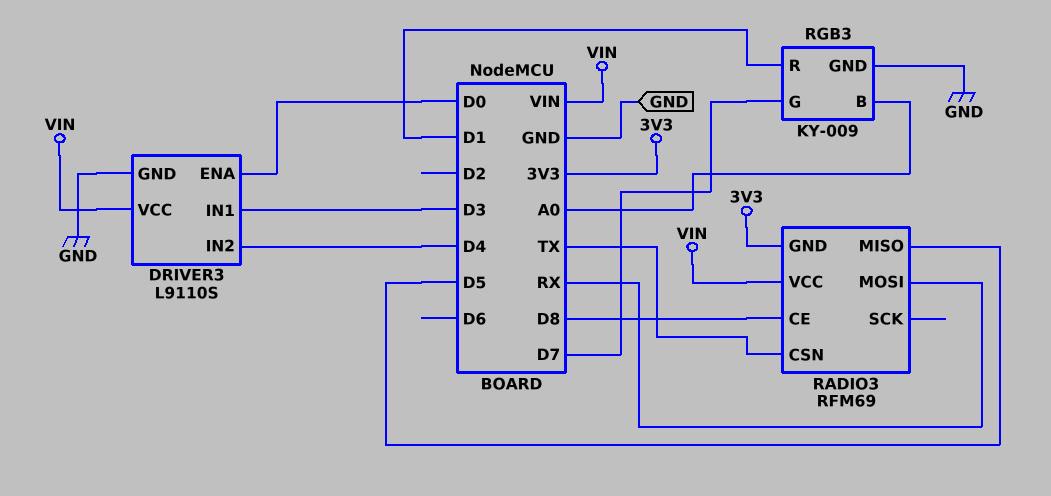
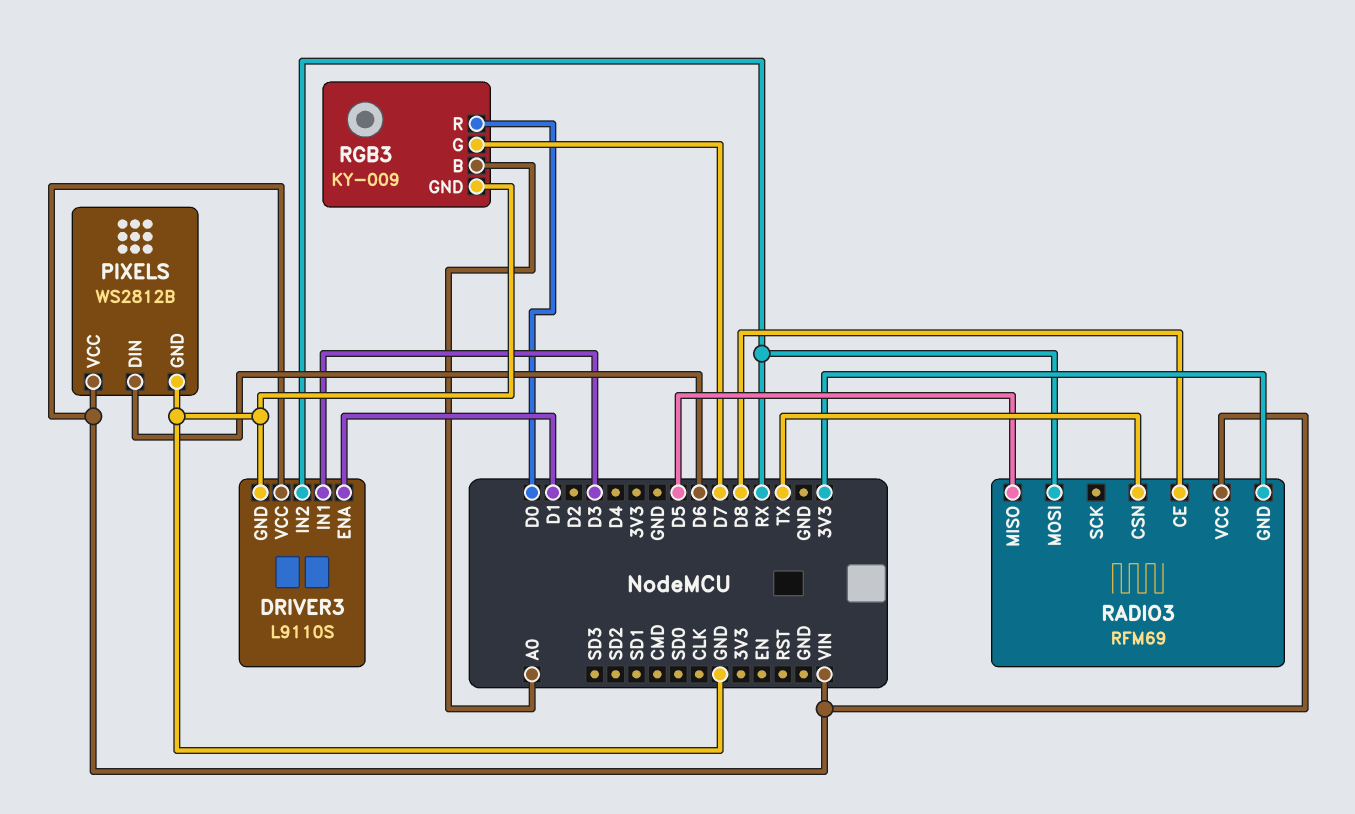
DRIVER3 pin ENA: D0 -> D1
DRIVER3 pin IN2: D4 -> RX
PIXELS: none -> WS2812B
PIXELS pin DIN: none -> D6
PIXELS pin GND: none -> GND
PIXELS pin VCC: none -> VIN
RGB3 pin R: D1 -> D0

